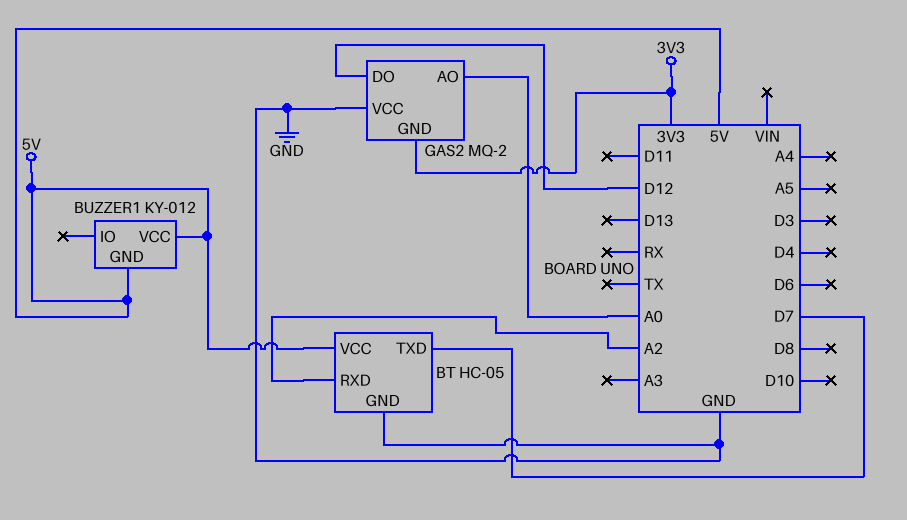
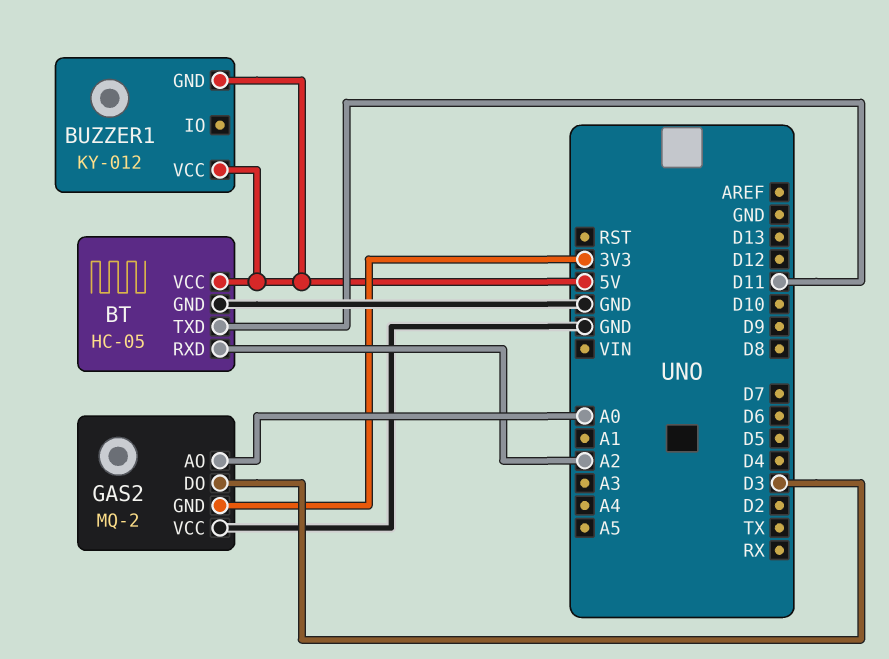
BT pin TXD: D7 -> D11
GAS2 pin DO: D12 -> D3

